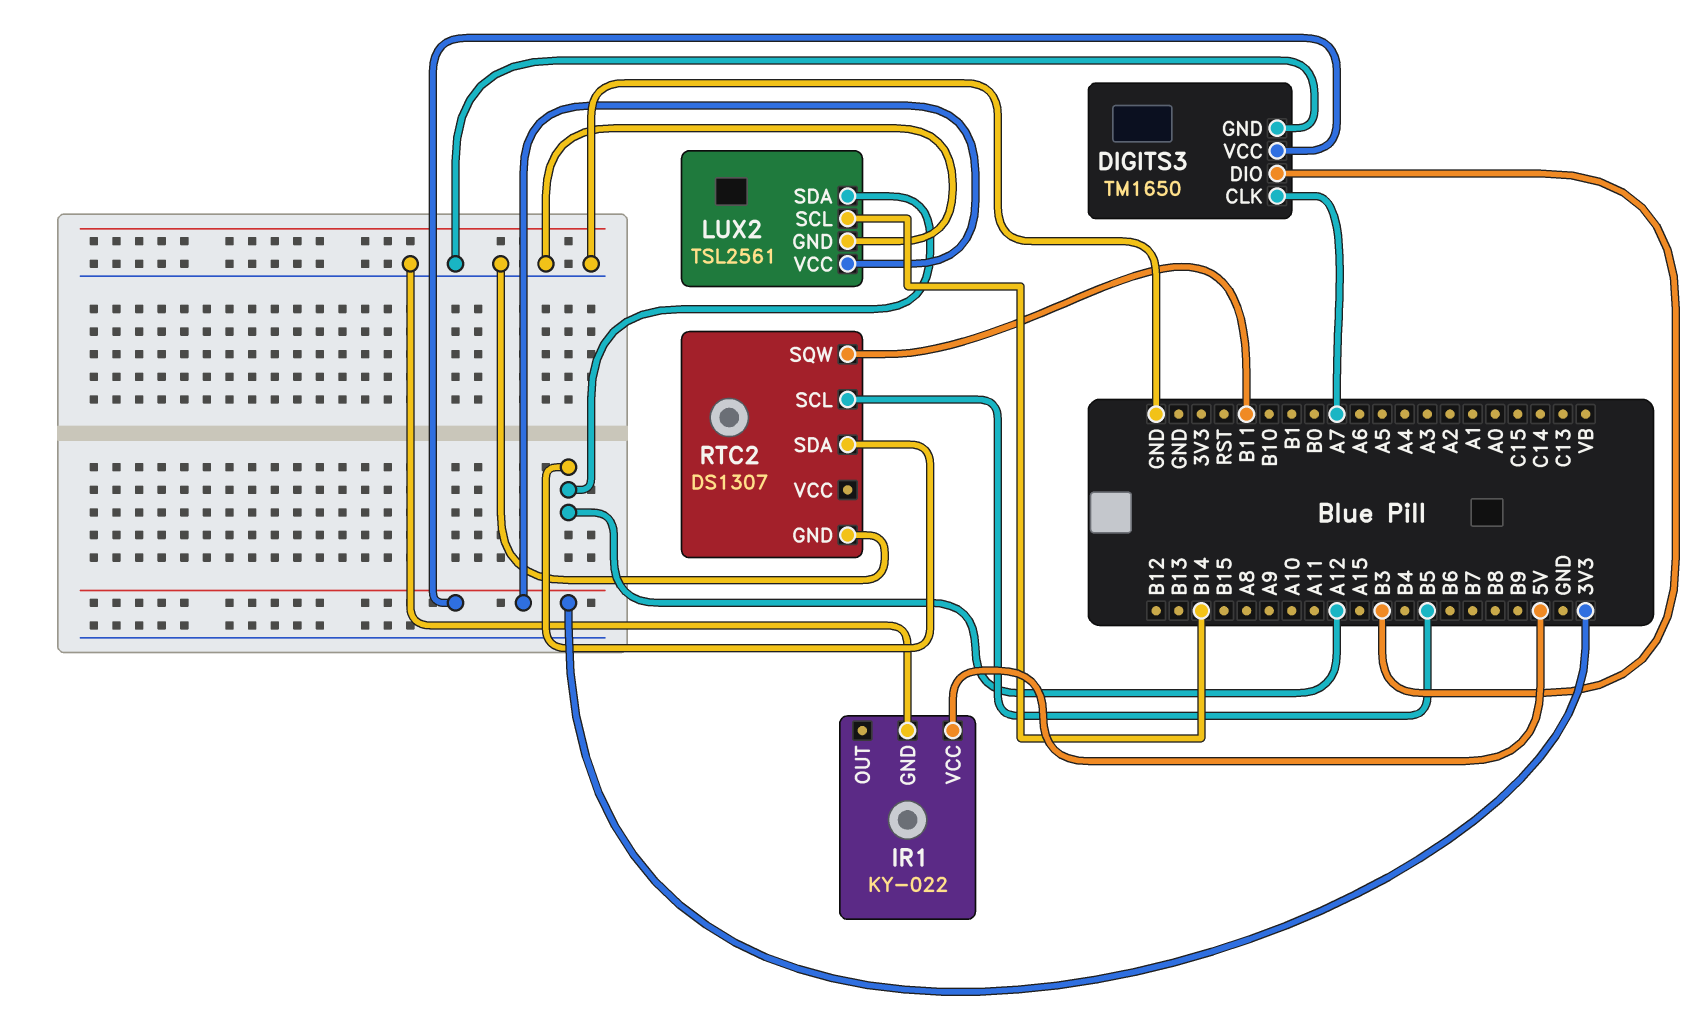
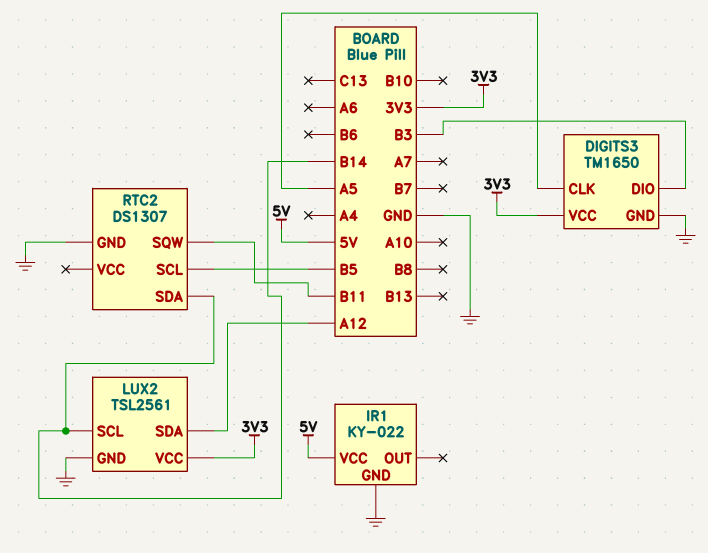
DIGITS3 pin CLK: A7 -> A5
RTC2 pin SDA: A12 -> B14

